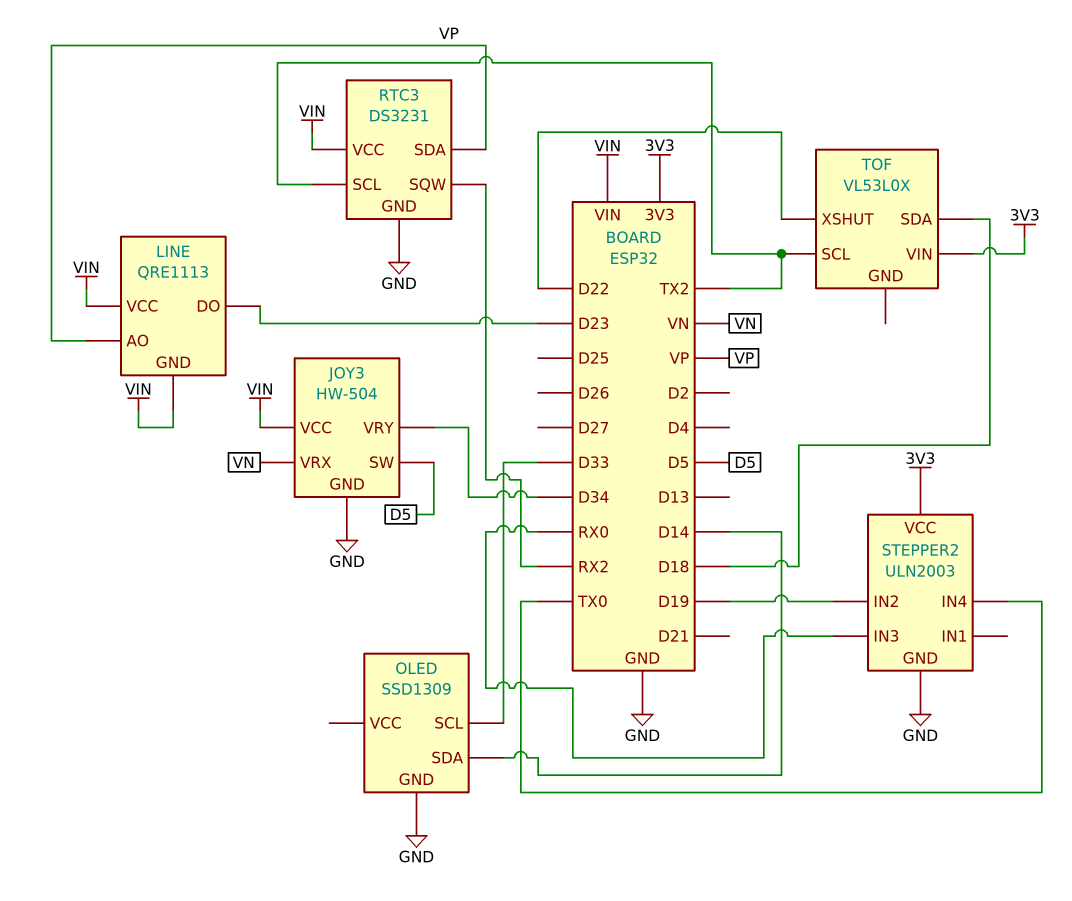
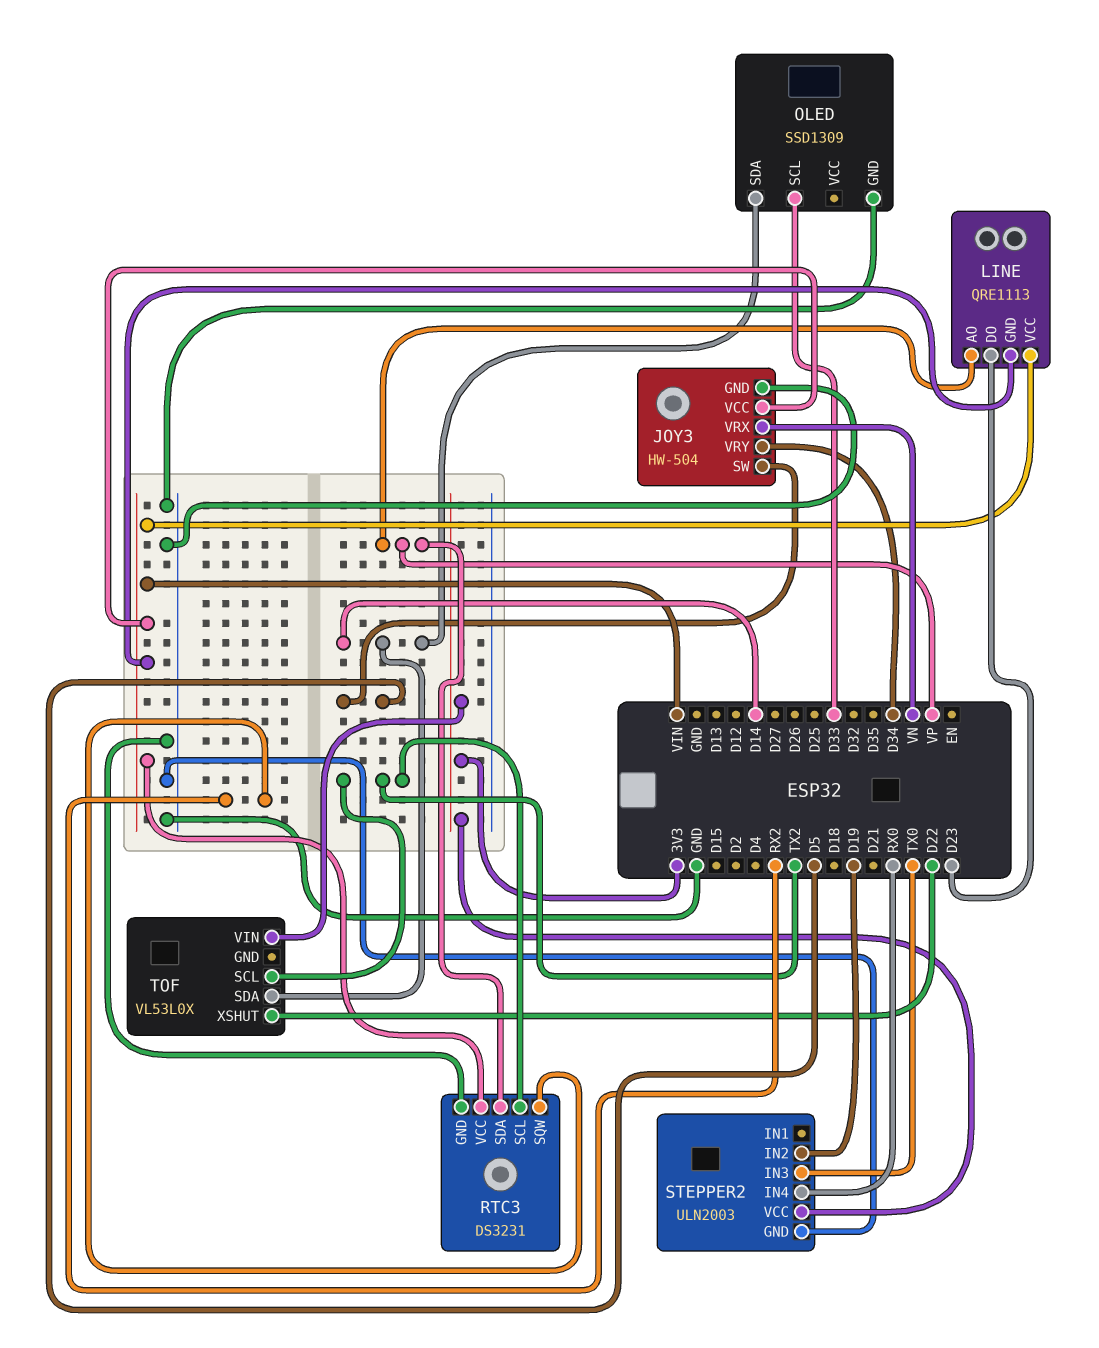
STEPPER2 pin IN3: RX0 -> TX0
STEPPER2 pin IN4: TX0 -> RX0
TOF pin SDA: D18 -> D14

